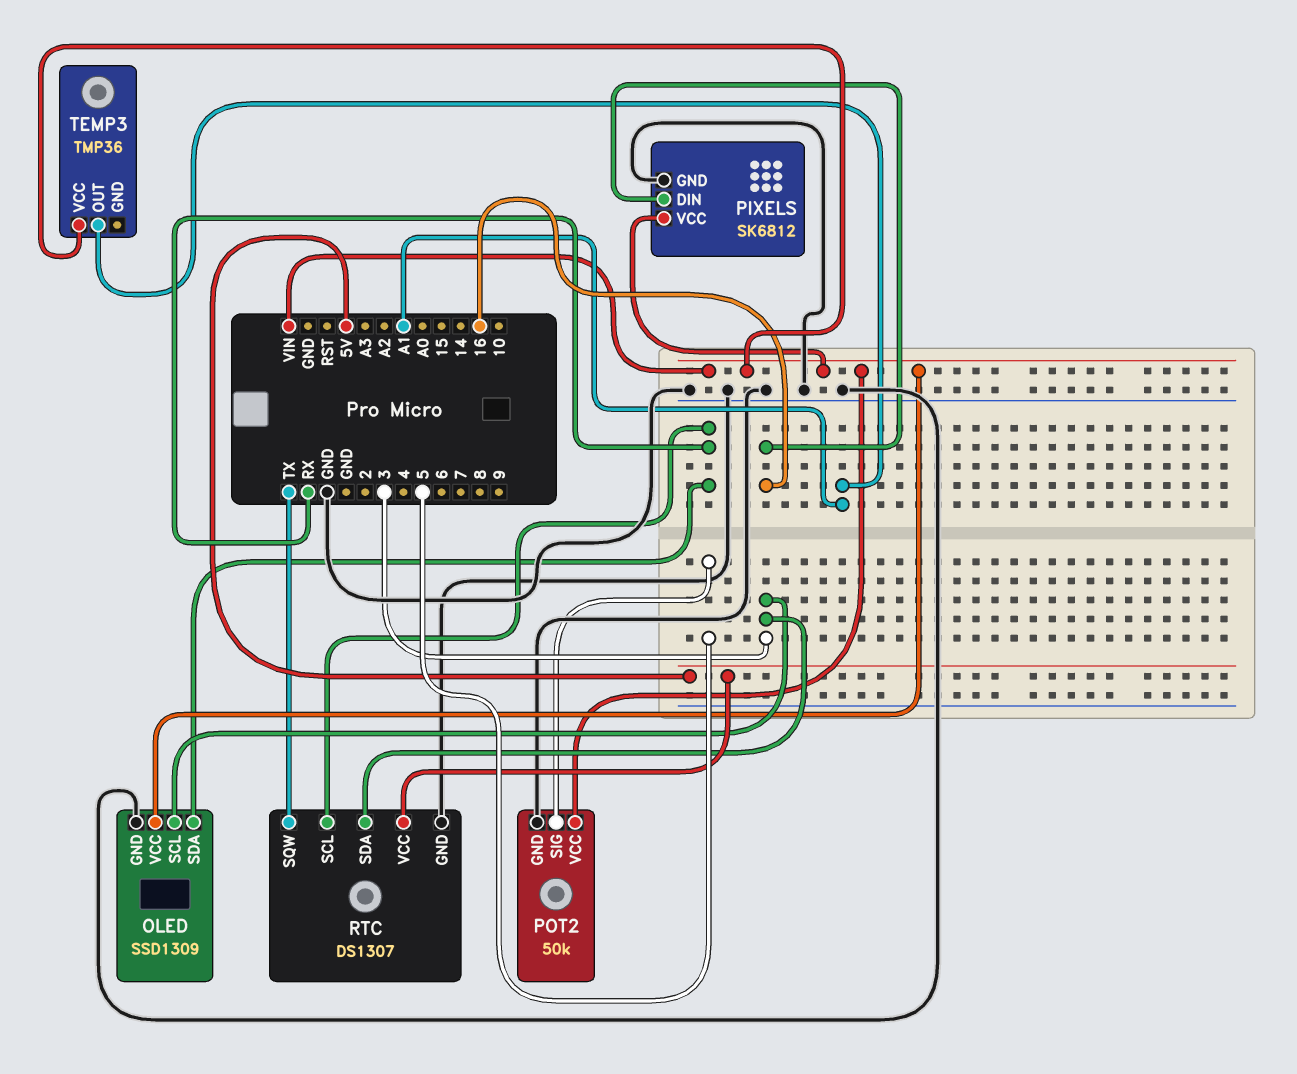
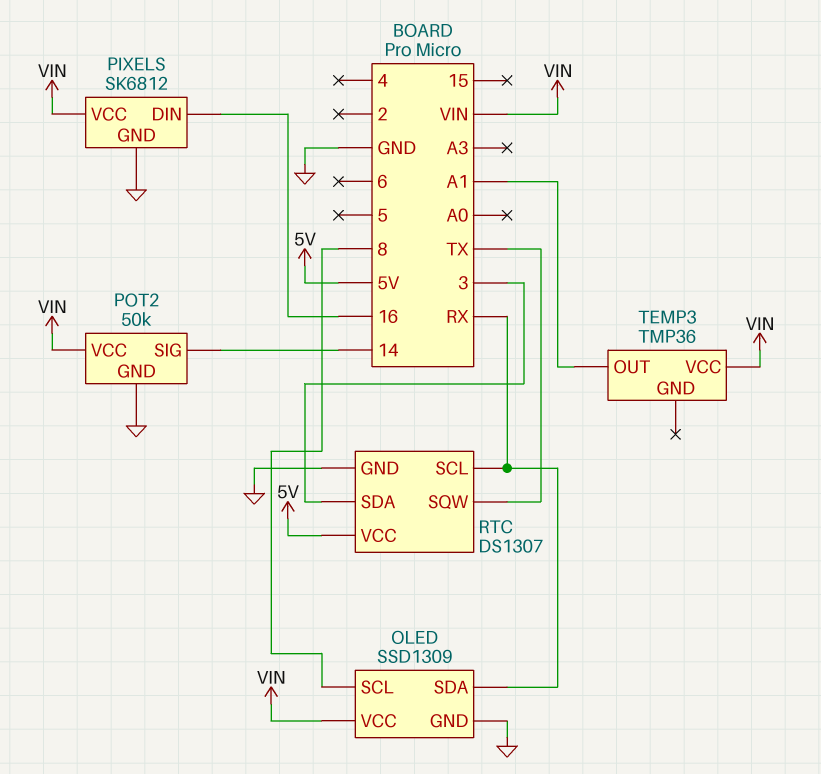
OLED pin SCL: 3 -> 8
POT2 pin SIG: 5 -> 14

